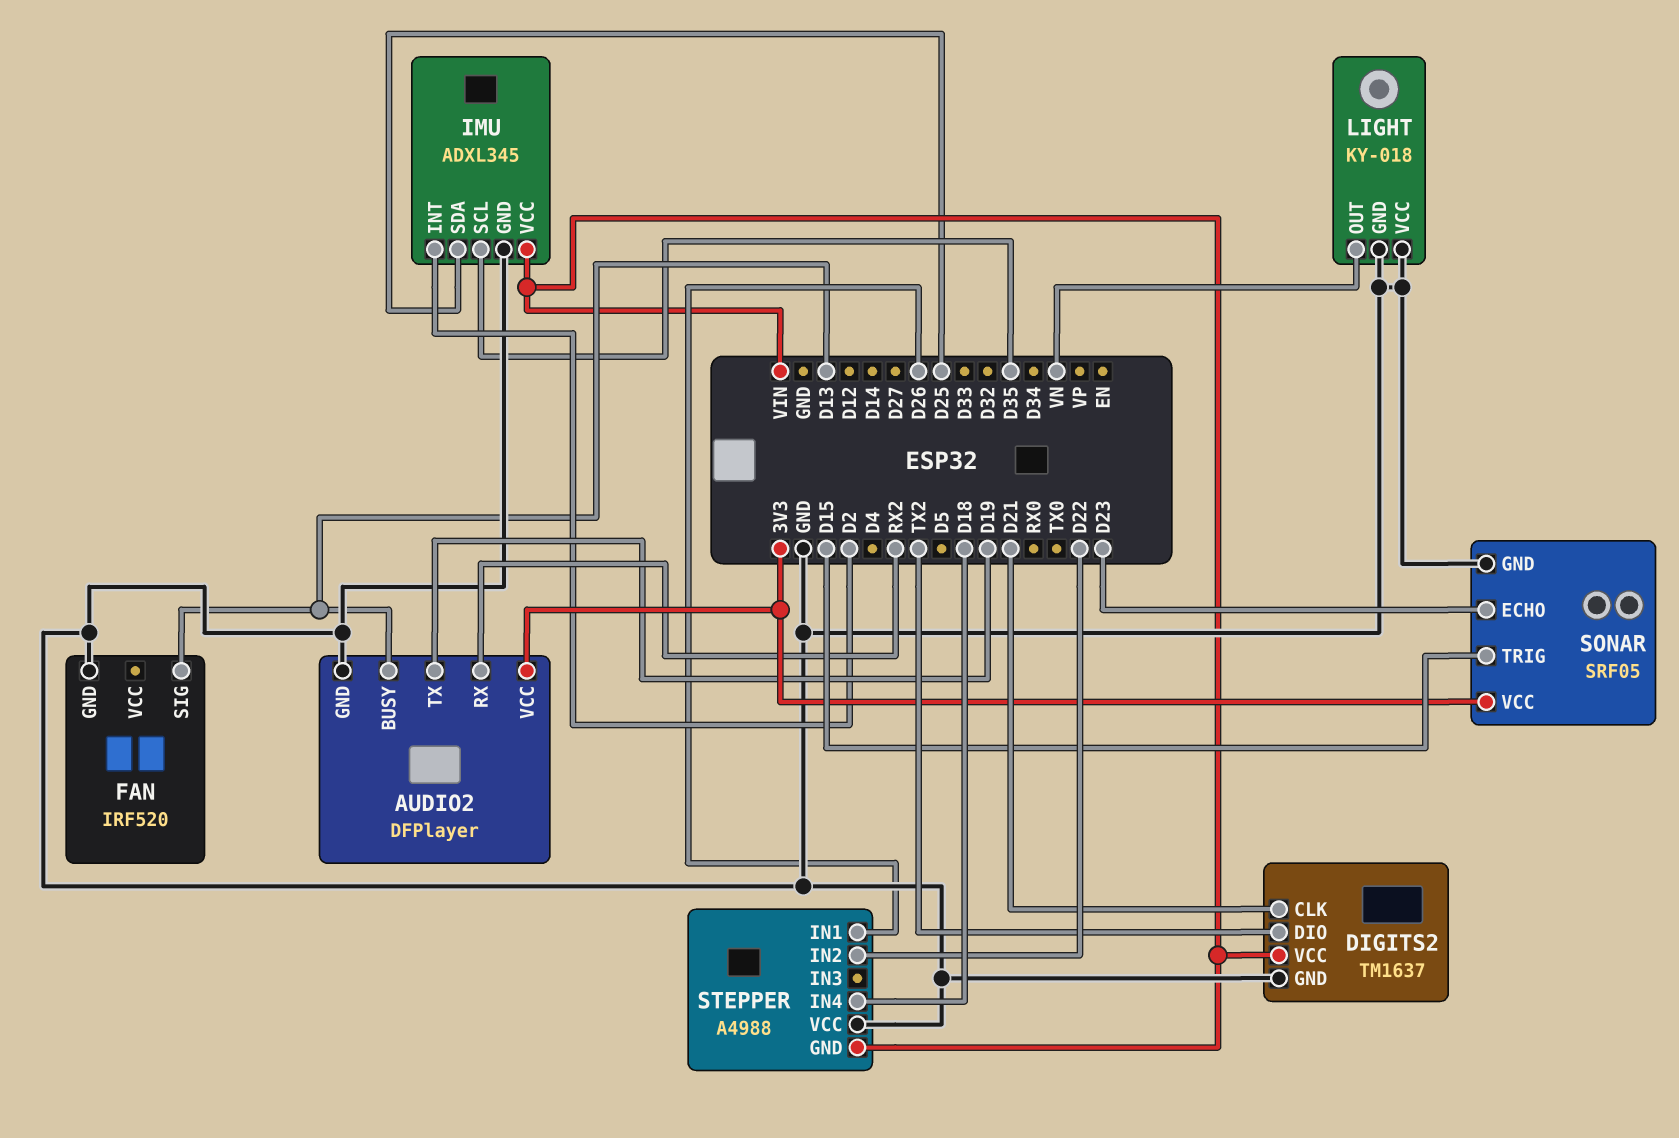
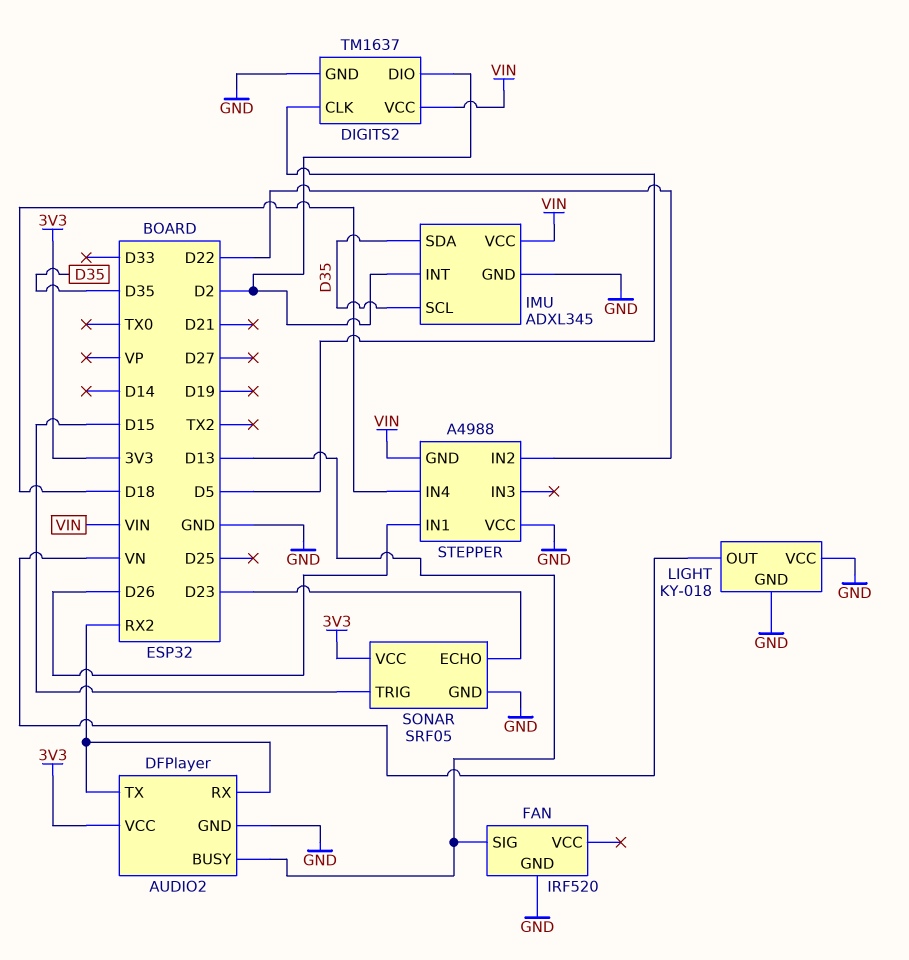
AUDIO2 pin TX: D19 -> RX2
DIGITS2 pin CLK: D21 -> D5
DIGITS2 pin DIO: TX2 -> D2
IMU pin SDA: D25 -> D35

